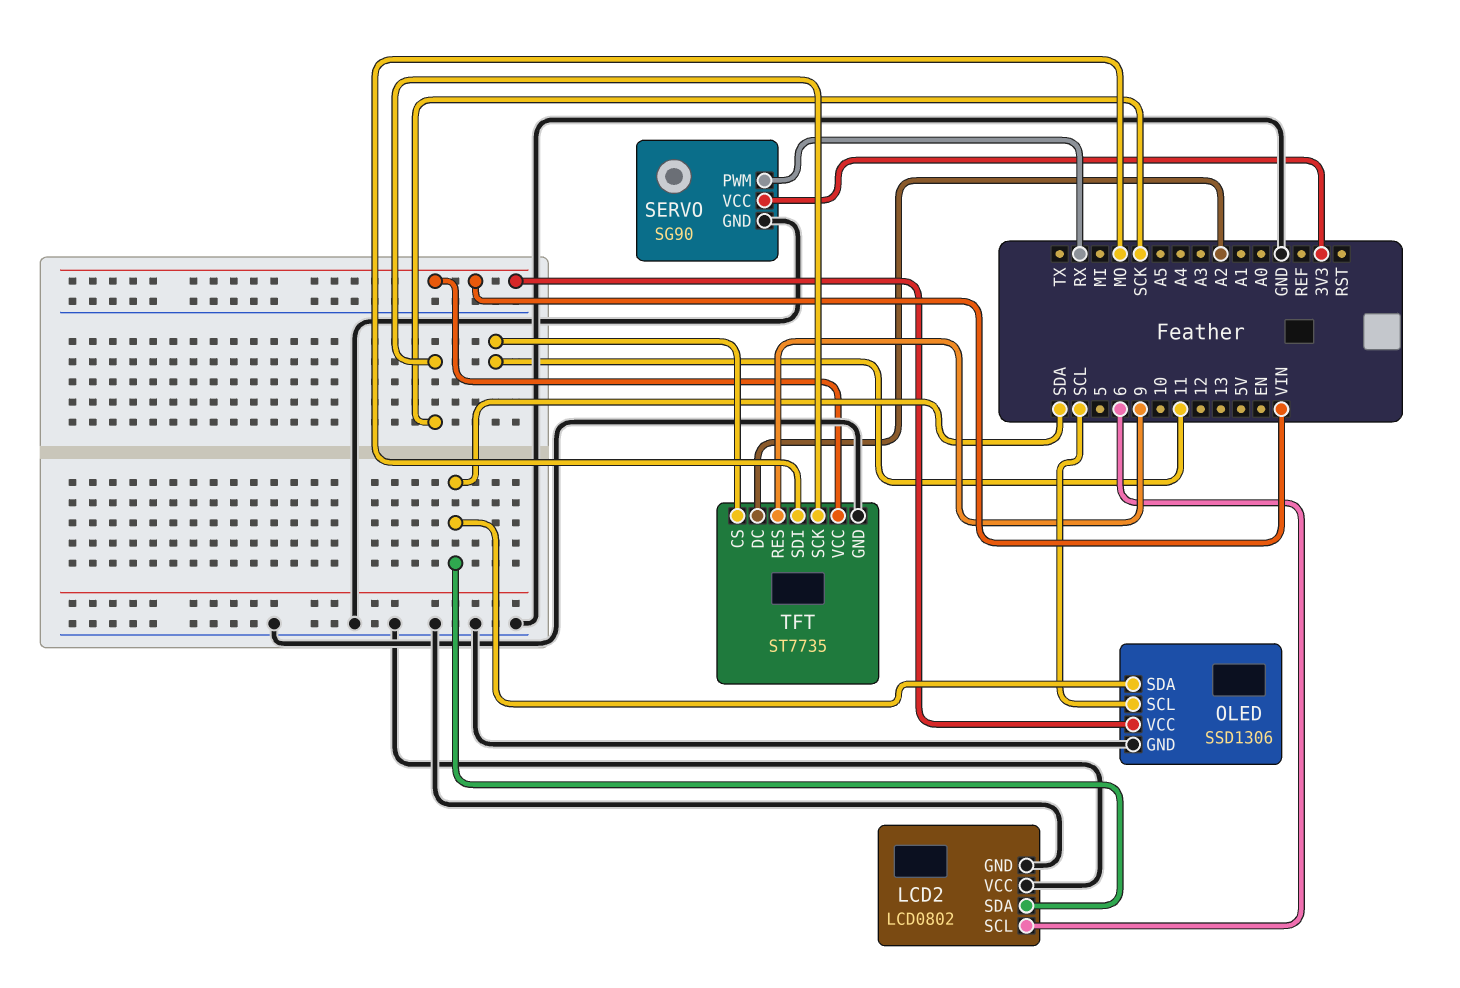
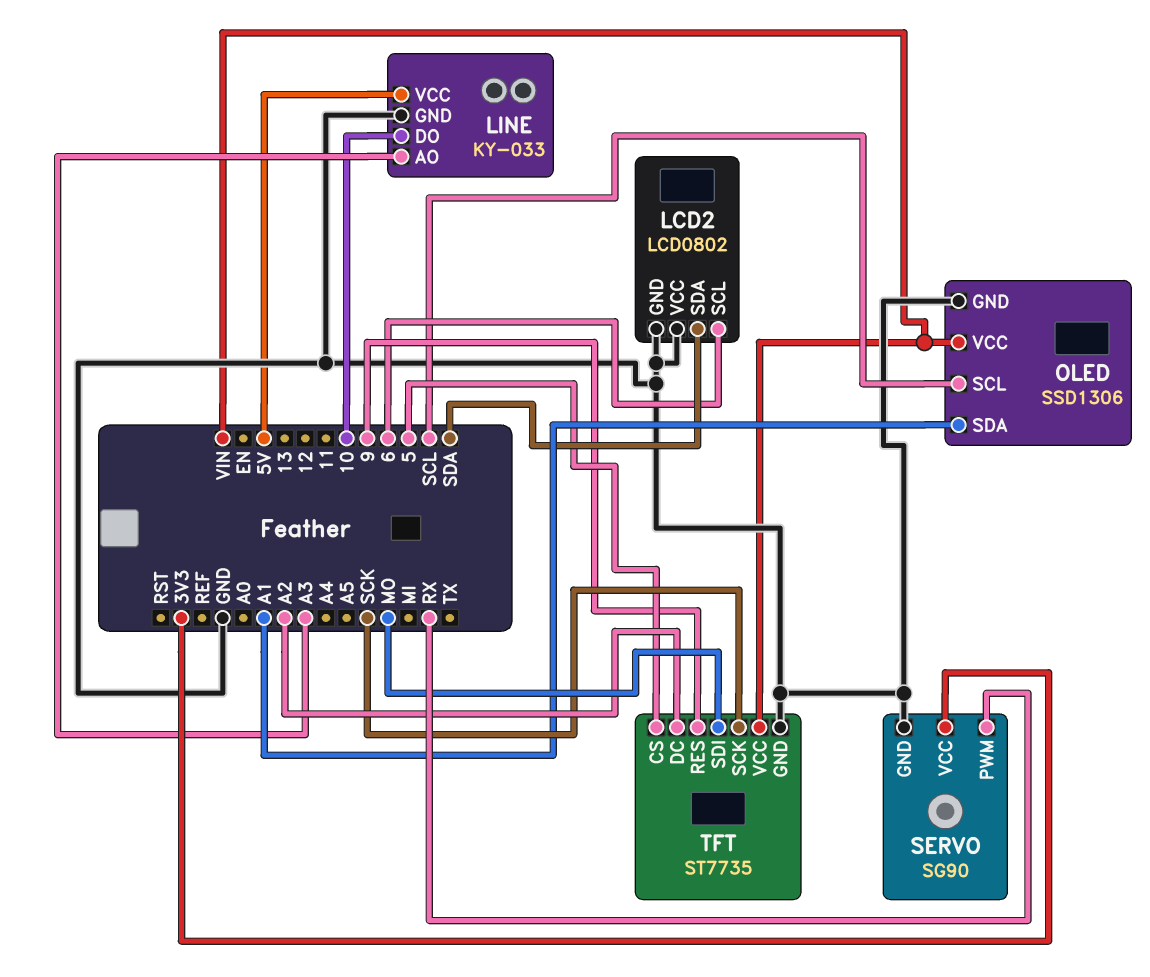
LINE: none -> KY-033
LINE pin AO: none -> A3
LINE pin DO: none -> 10
LINE pin GND: none -> GND
LINE pin VCC: none -> 5V
OLED pin SDA: SDA -> A1
TFT pin CS: 11 -> 5

